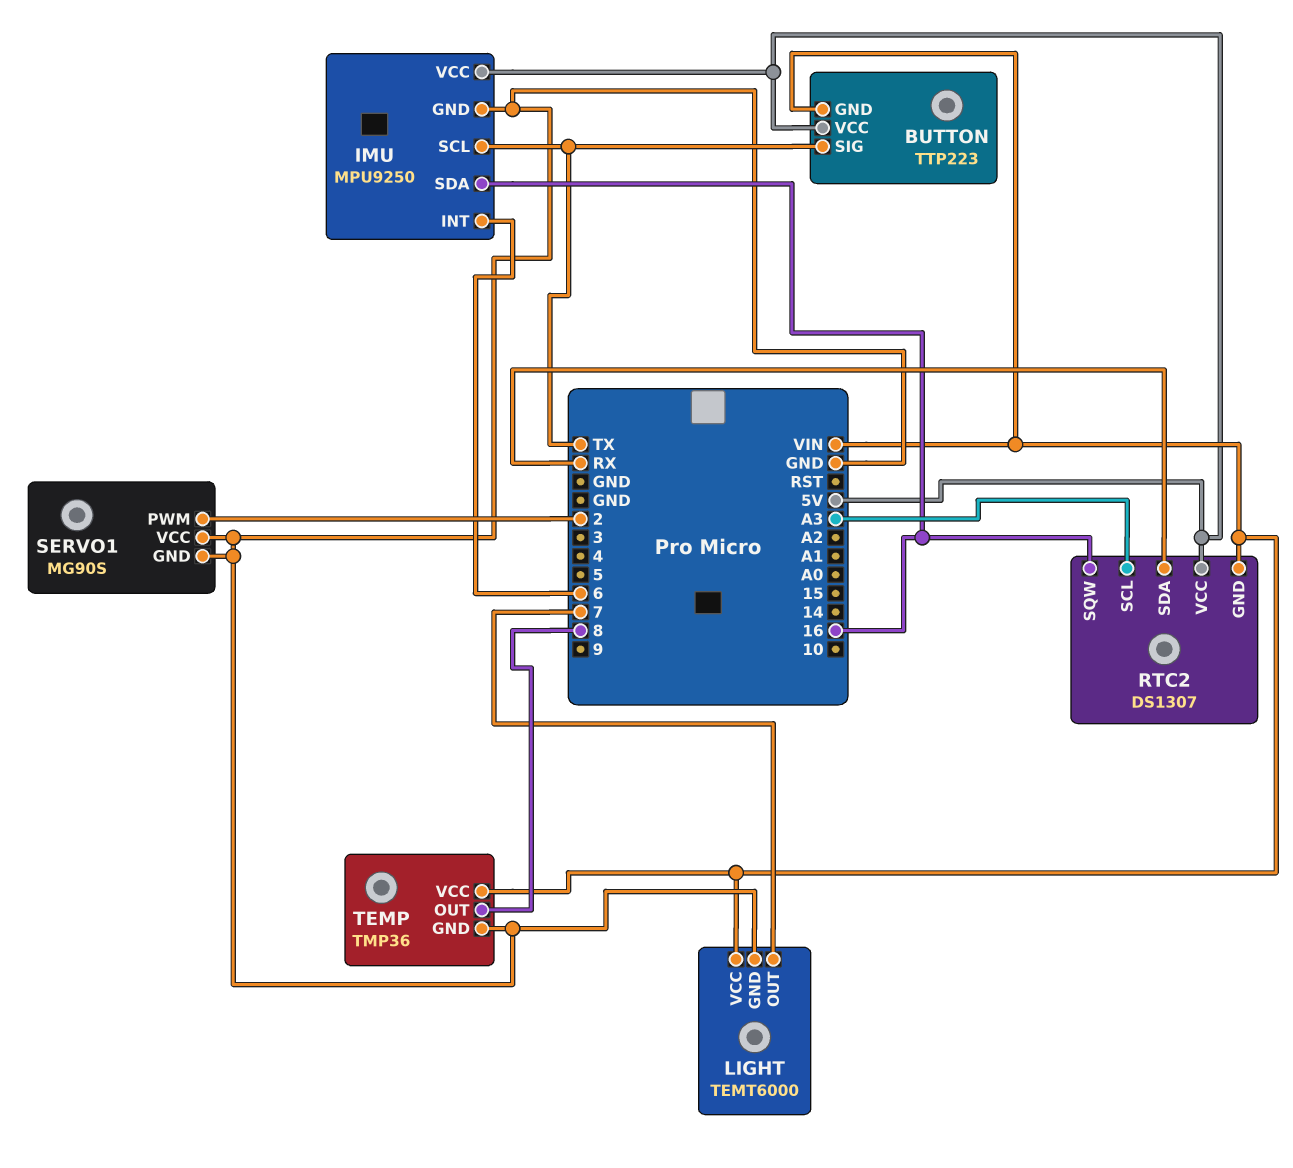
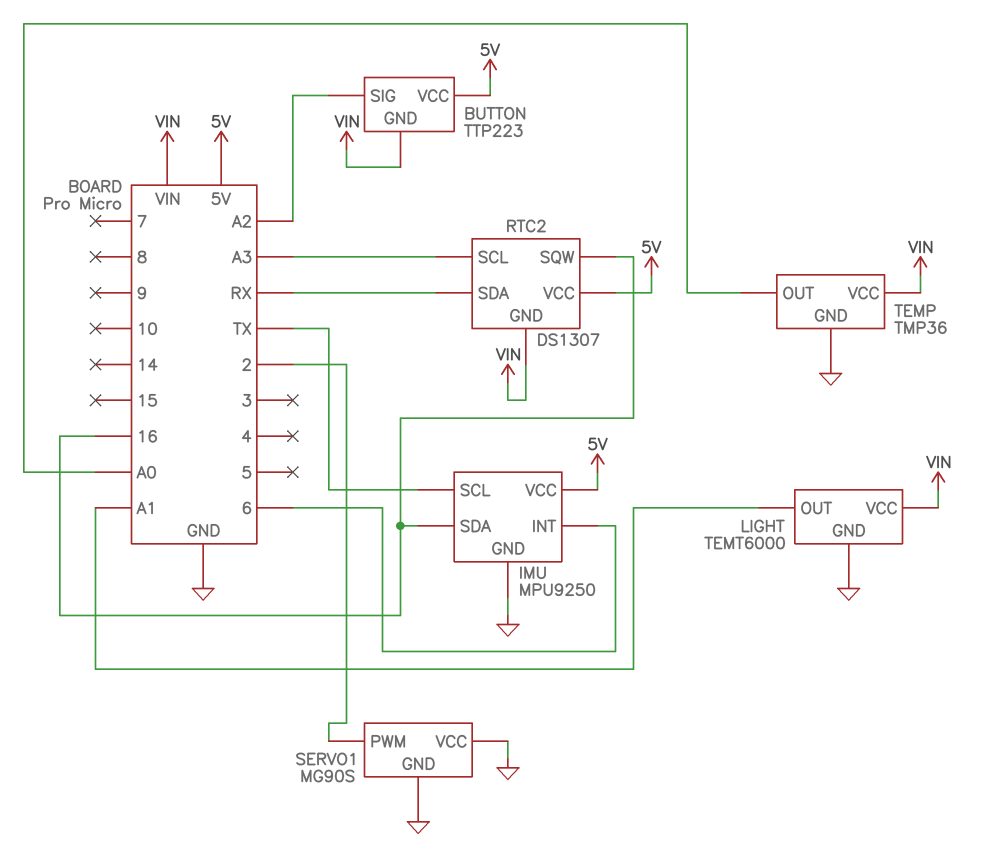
BUTTON pin SIG: TX -> A2
LIGHT pin OUT: 7 -> A1
TEMP pin OUT: 8 -> A0

